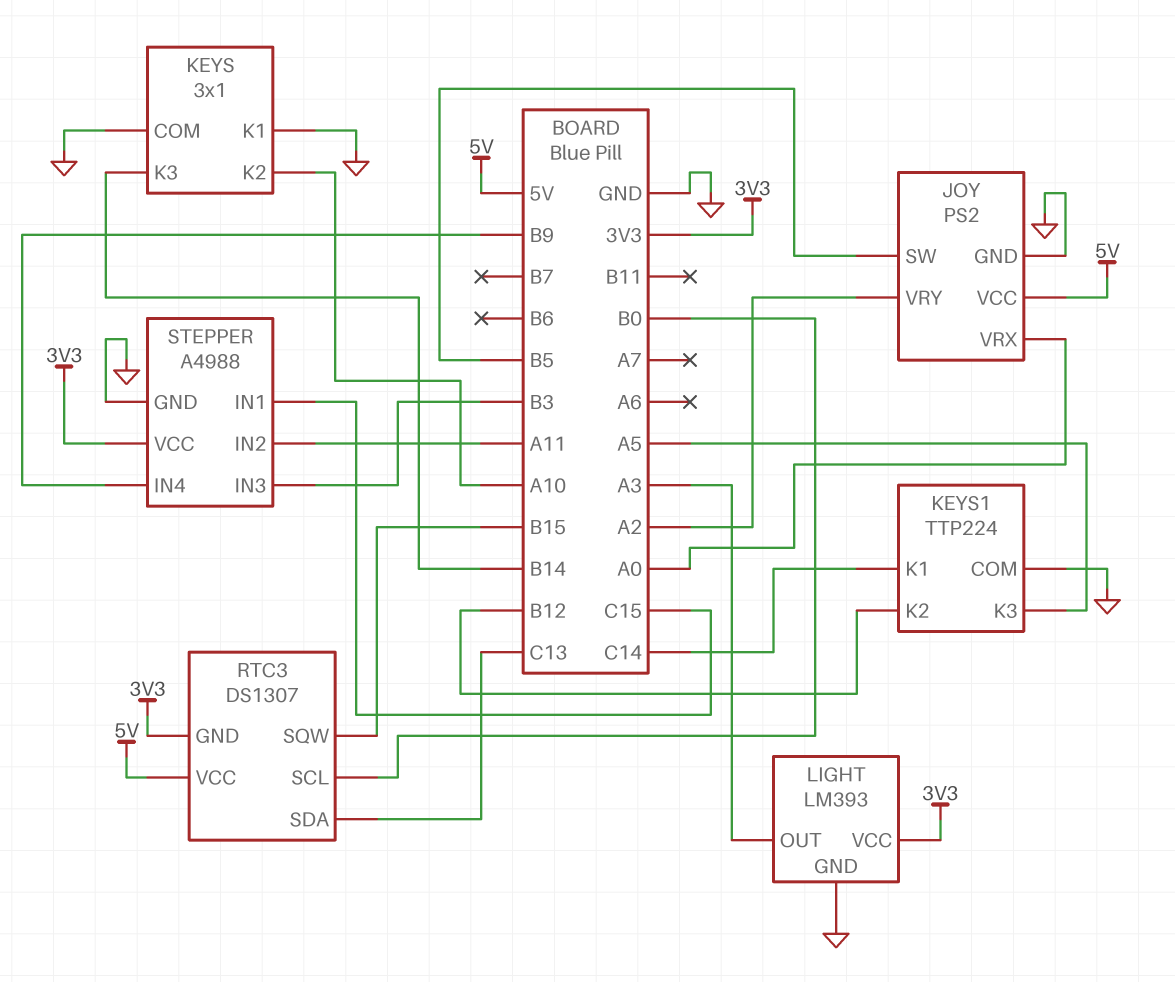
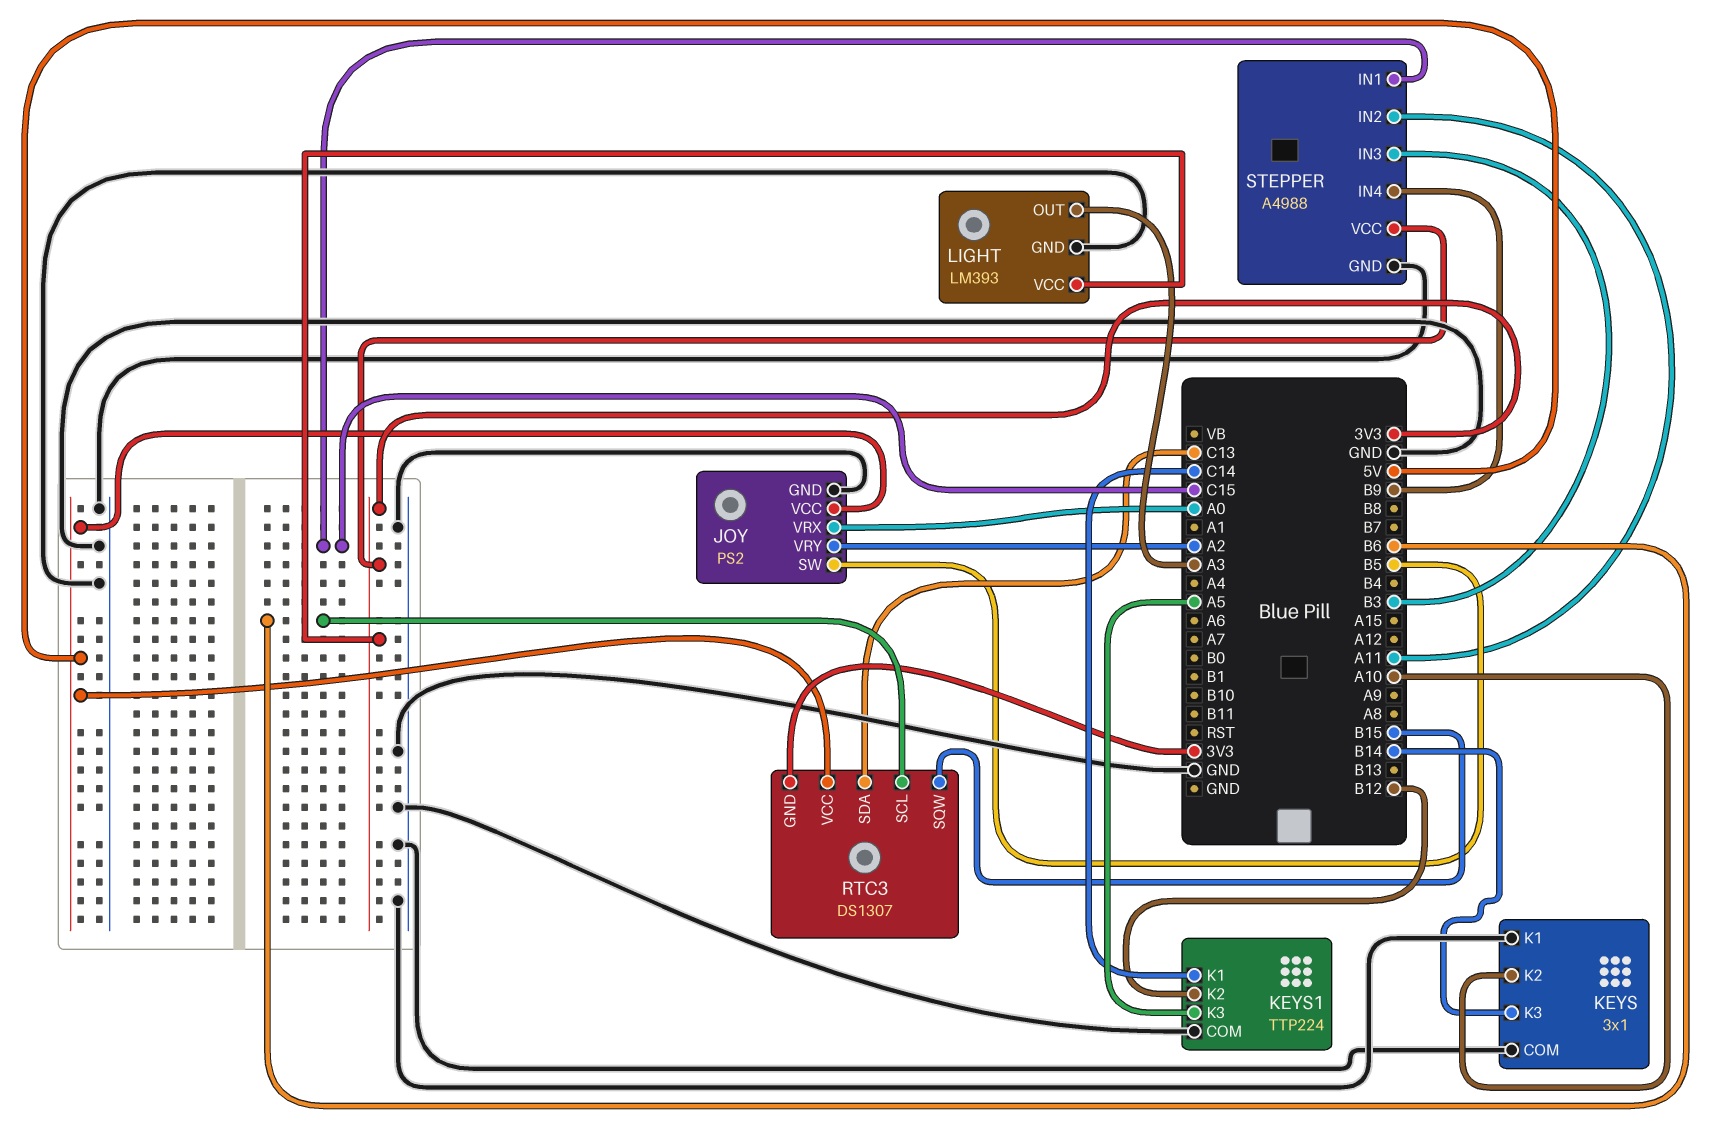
RTC3 pin SCL: B0 -> B6

